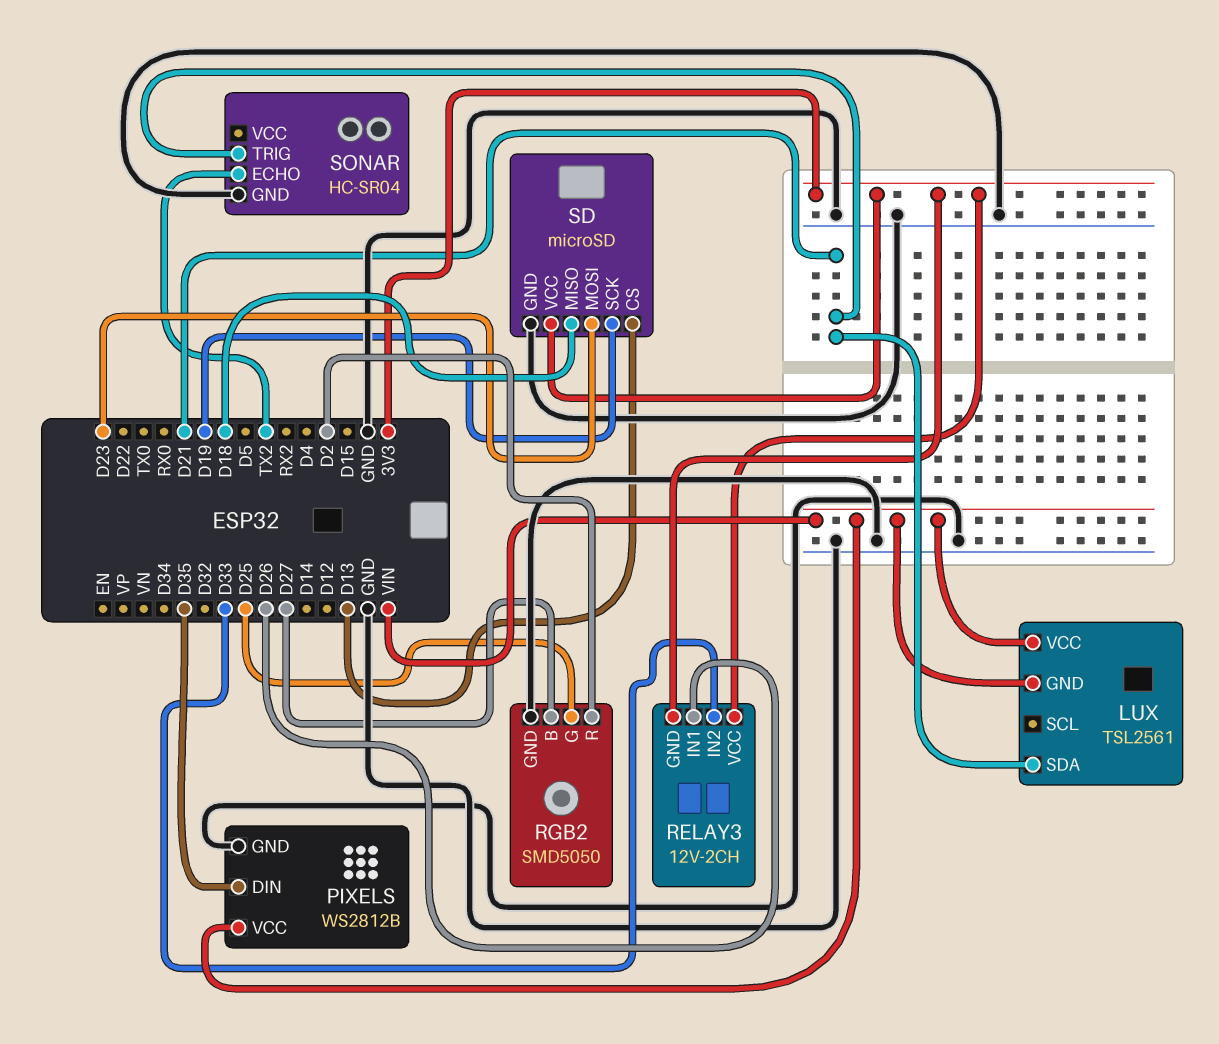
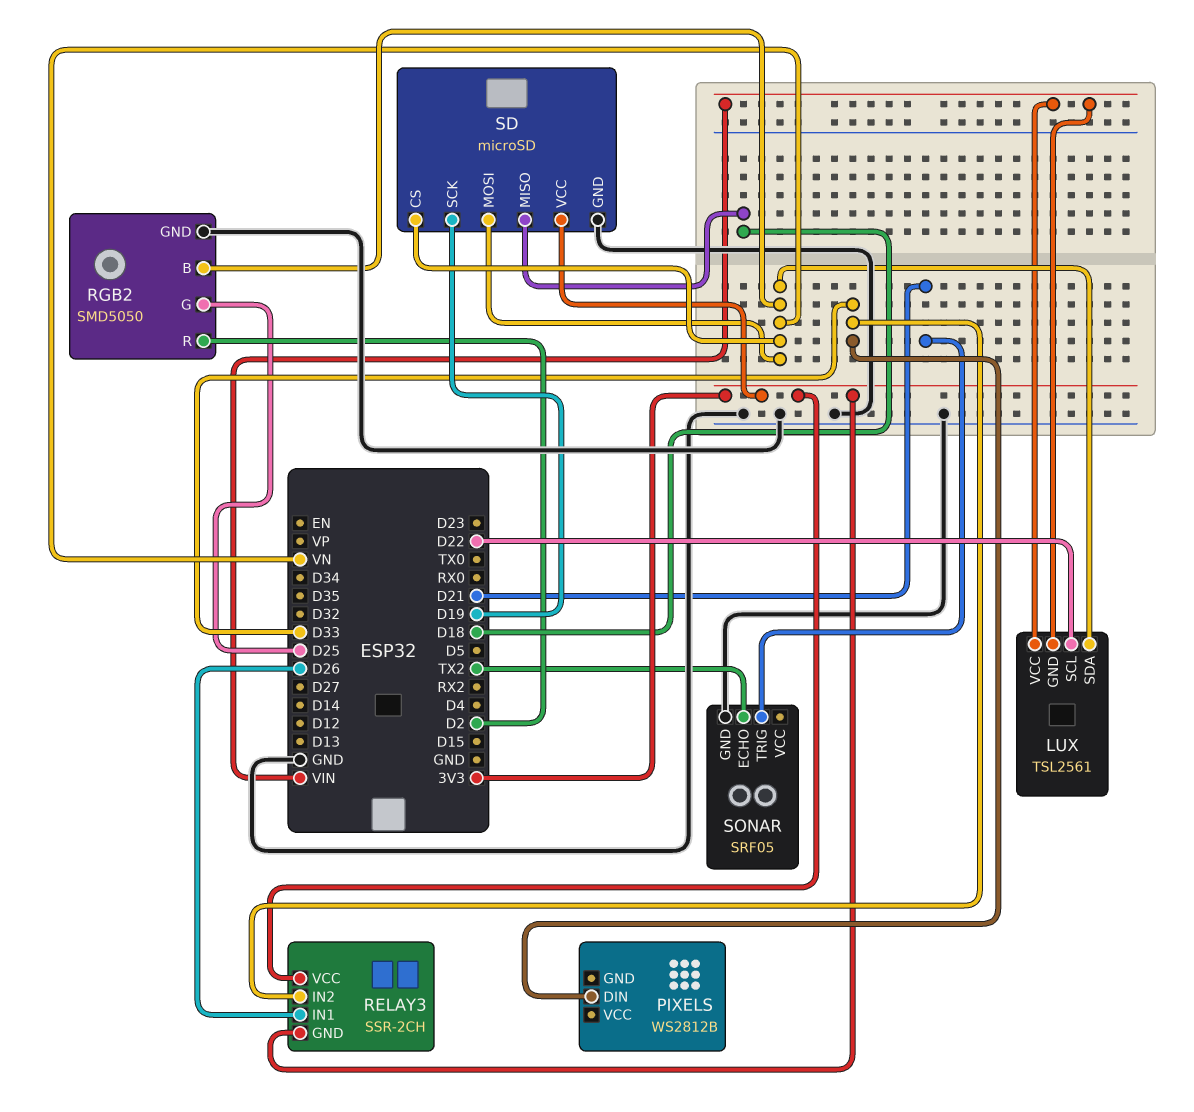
LUX pin SCL: none -> D22
LUX pin SDA: D21 -> VN
PIXELS pin DIN: D35 -> D33
PIXELS pin GND: GND -> none
PIXELS pin VCC: VIN -> none
RELAY3: 12V-2CH -> SSR-2CH
RGB2 pin B: D27 -> VN
SD pin CS: D13 -> VN
SD pin MOSI: D23 -> VN
SONAR: HC-SR04 -> SRF05

